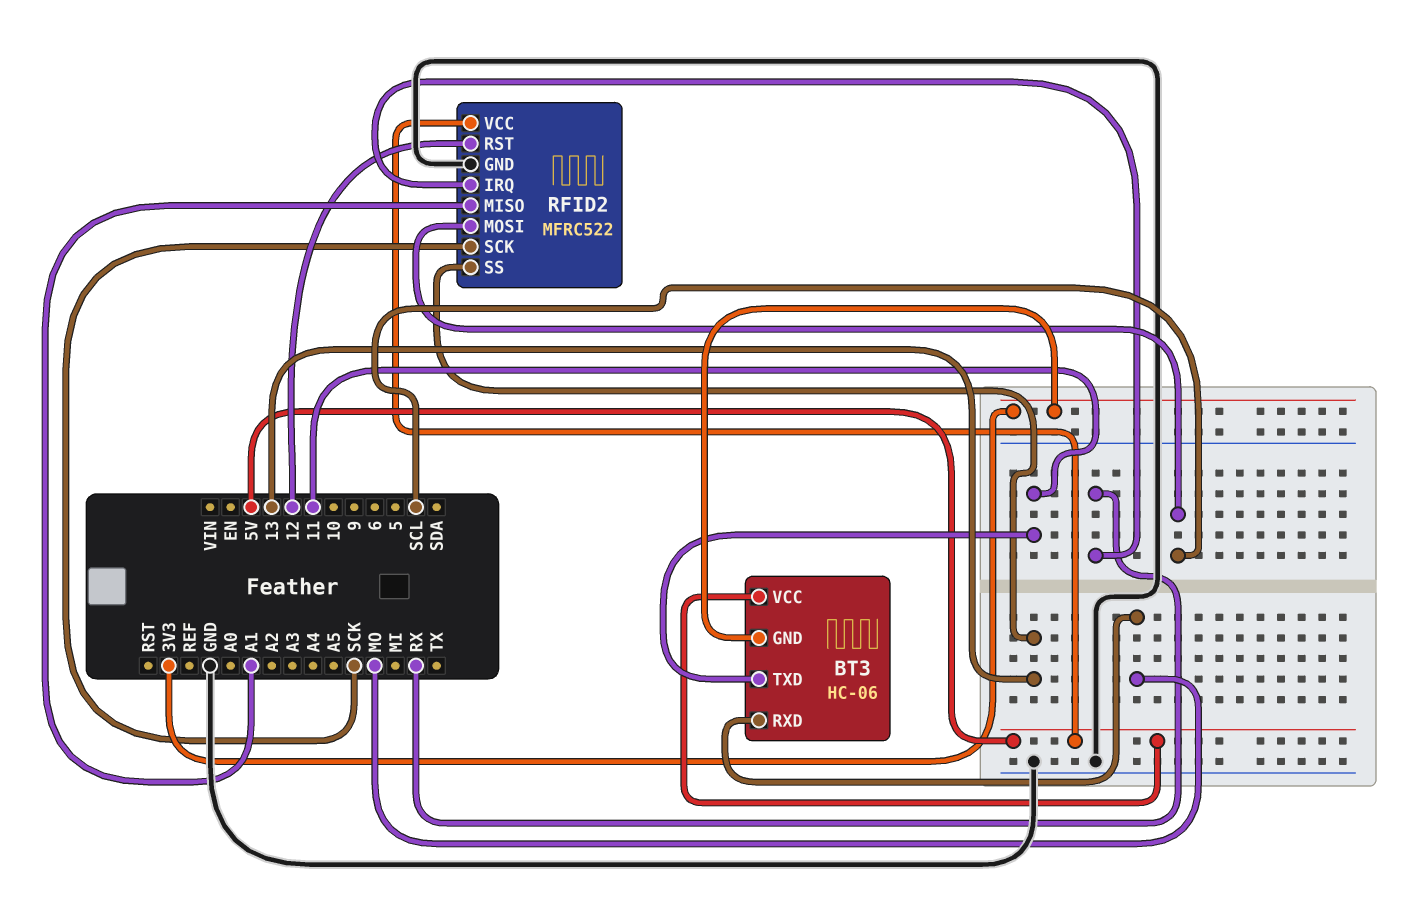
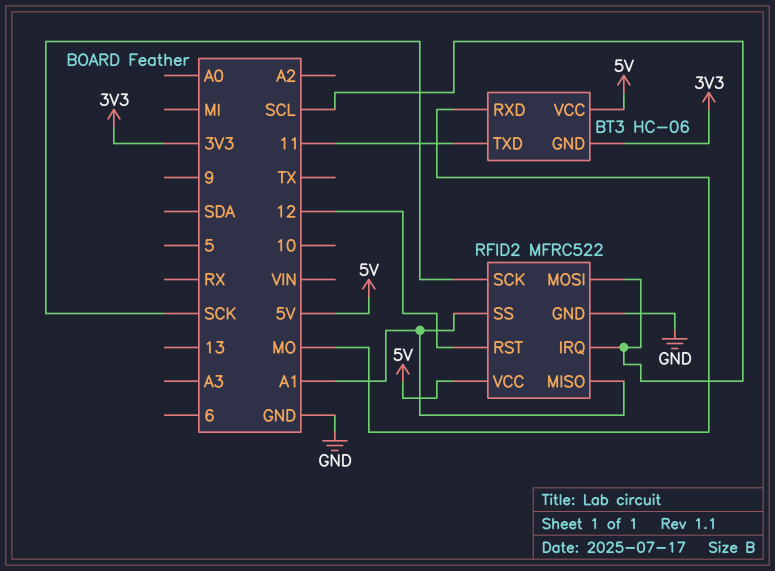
RFID2 pin IRQ: RX -> SCL
RFID2 pin SS: 13 -> A1

